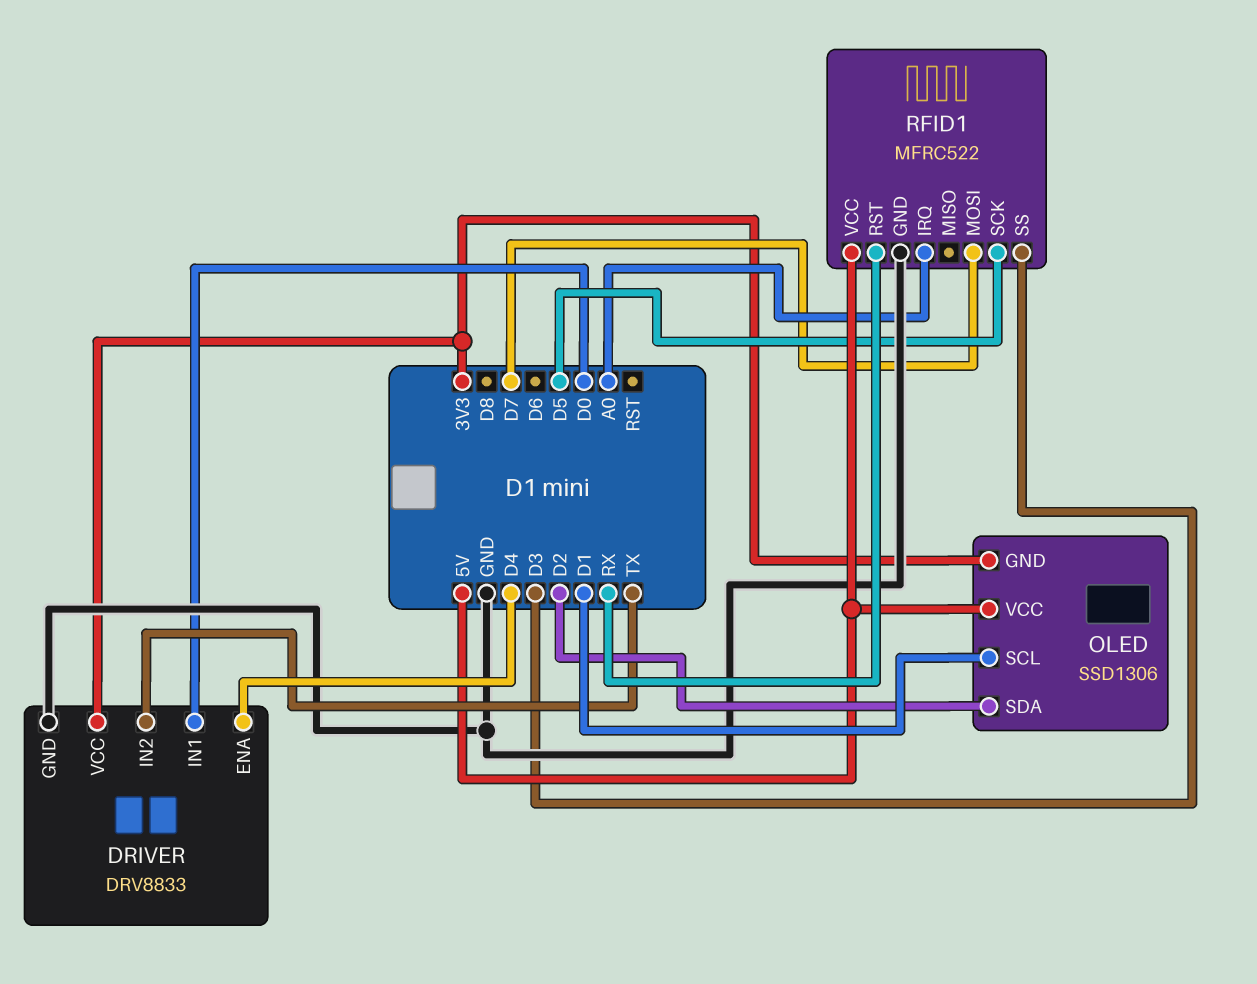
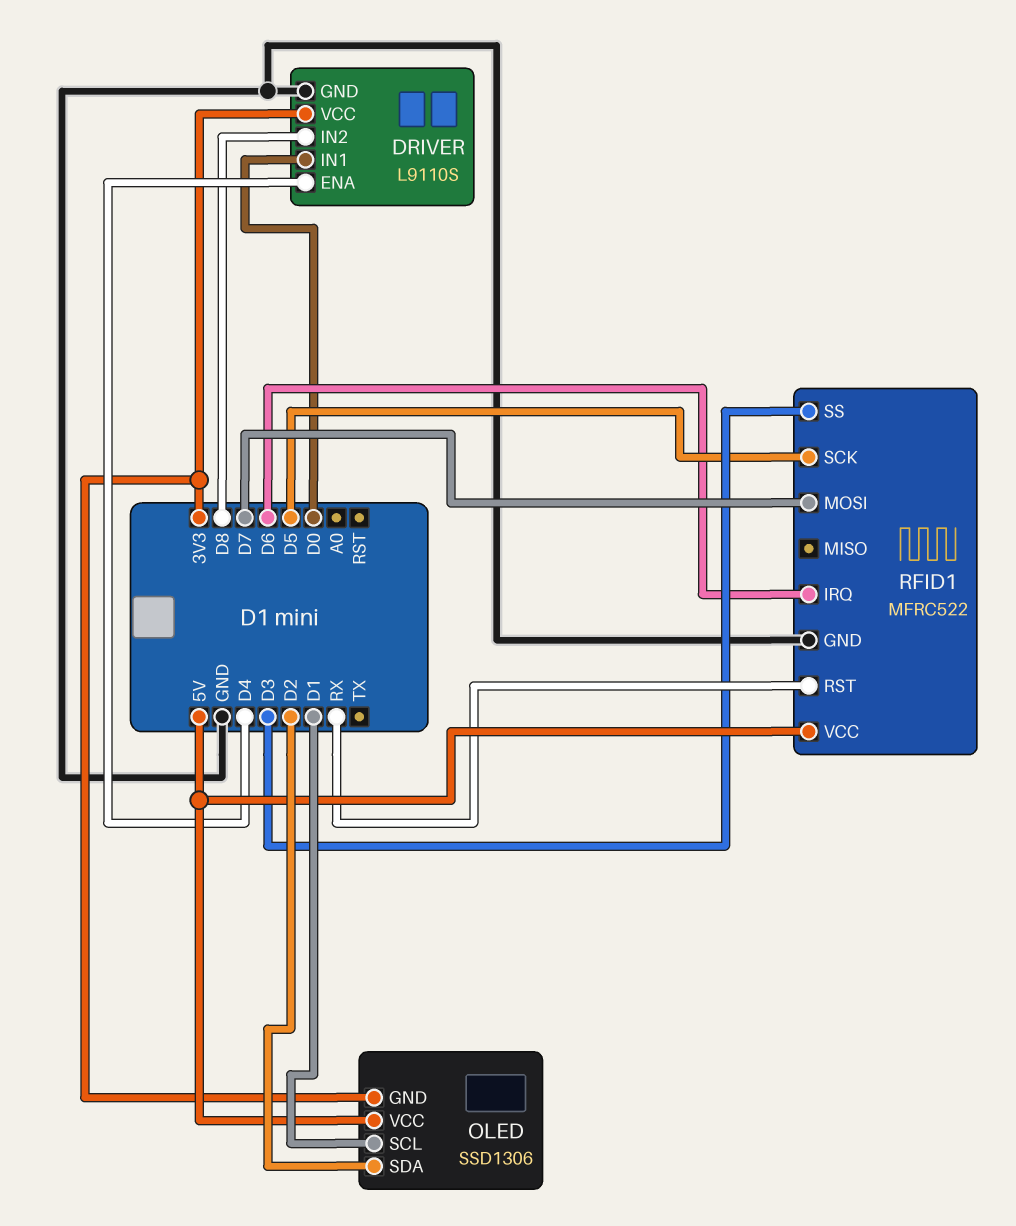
DRIVER: DRV8833 -> L9110S
DRIVER pin IN2: TX -> D8
RFID1 pin IRQ: A0 -> D6

